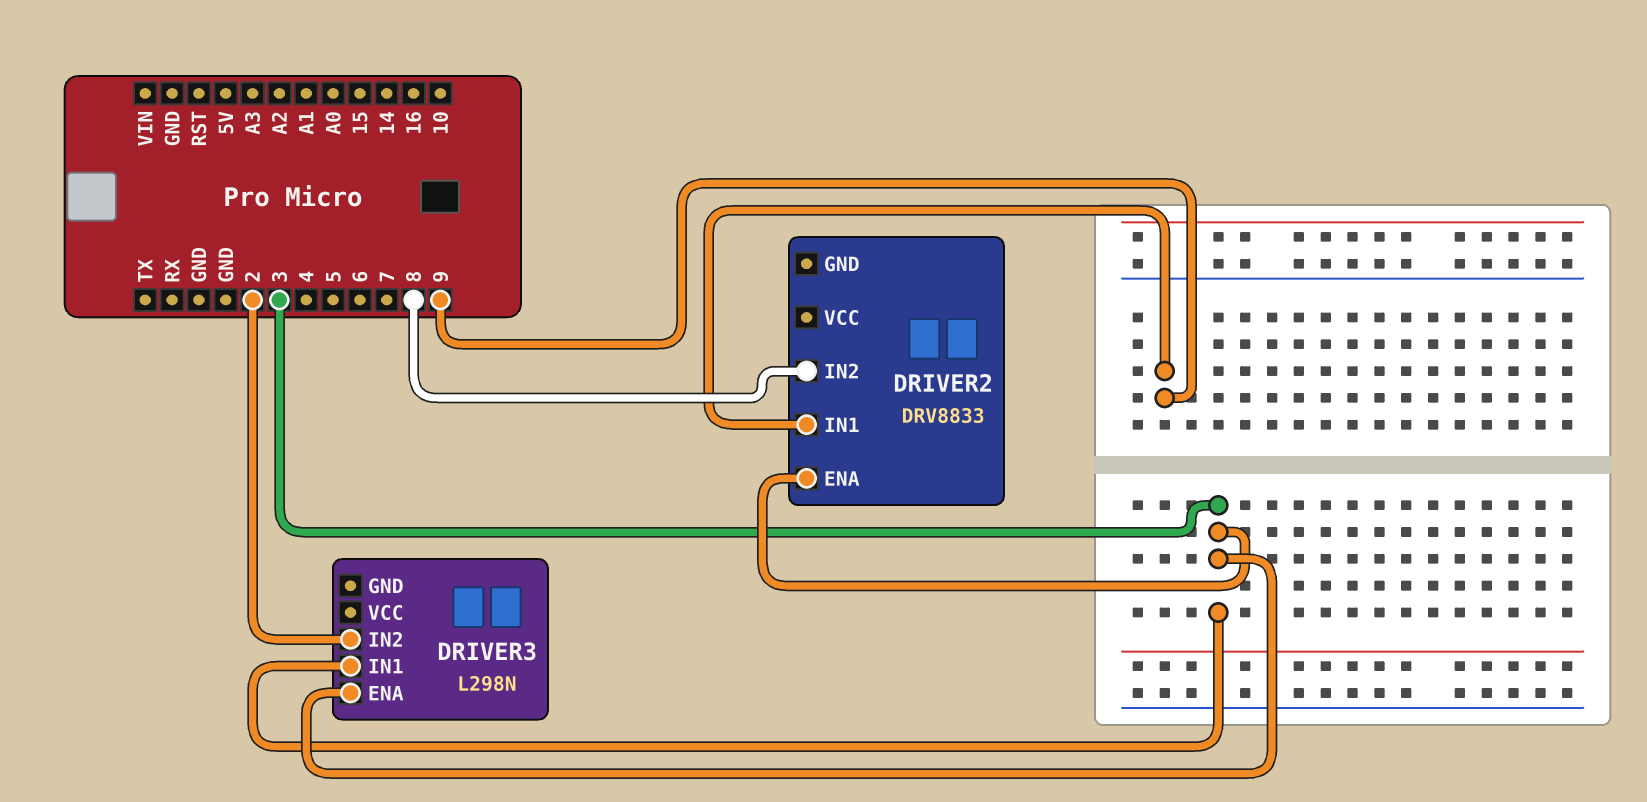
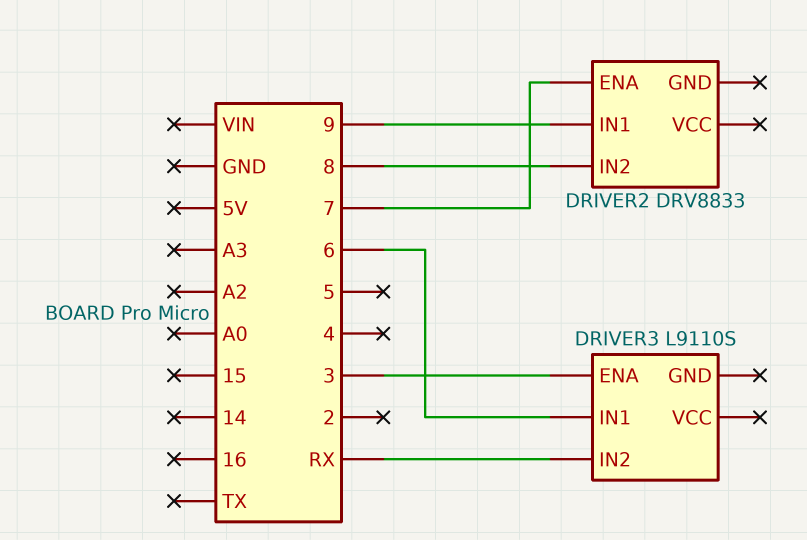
DRIVER2 pin ENA: 3 -> 7
DRIVER3: L298N -> L9110S
DRIVER3 pin IN1: 3 -> 6
DRIVER3 pin IN2: 2 -> RX

